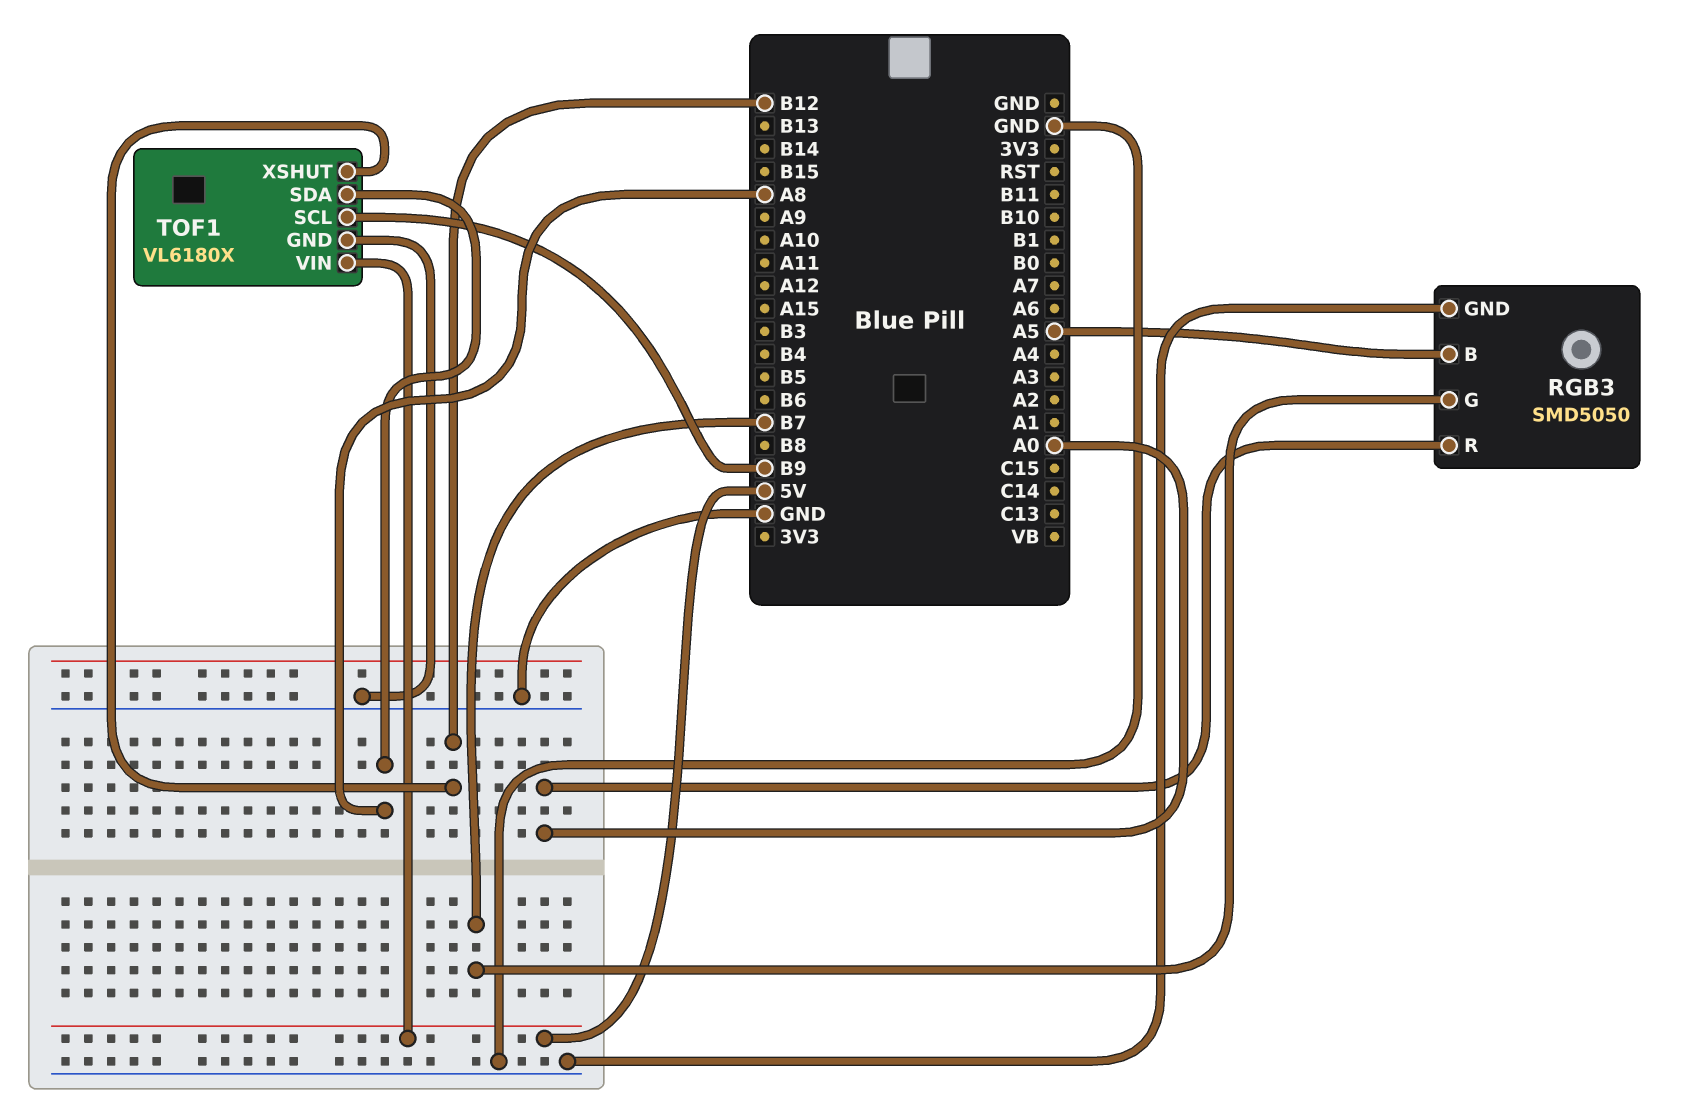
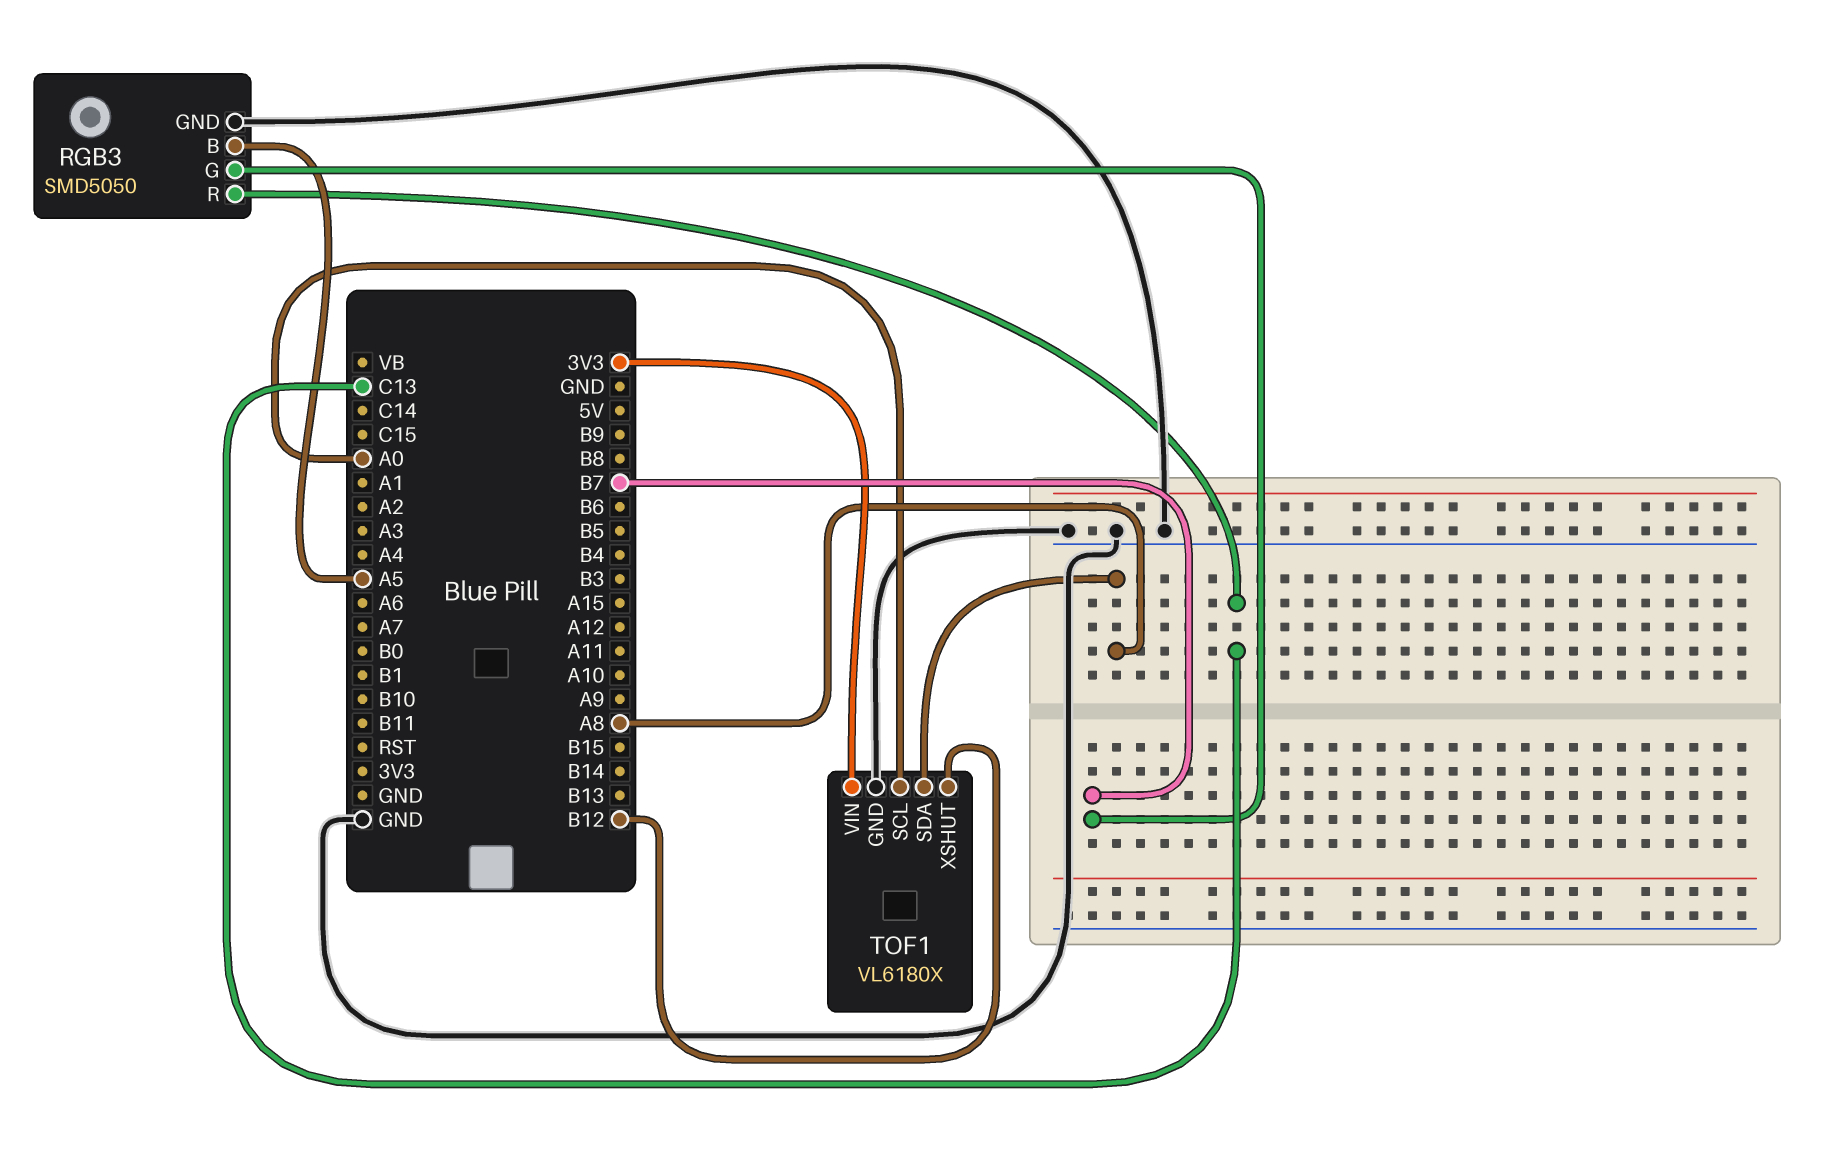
RGB3 pin R: A0 -> C13
TOF1 pin SCL: B9 -> A0
TOF1 pin VIN: 5V -> 3V3

